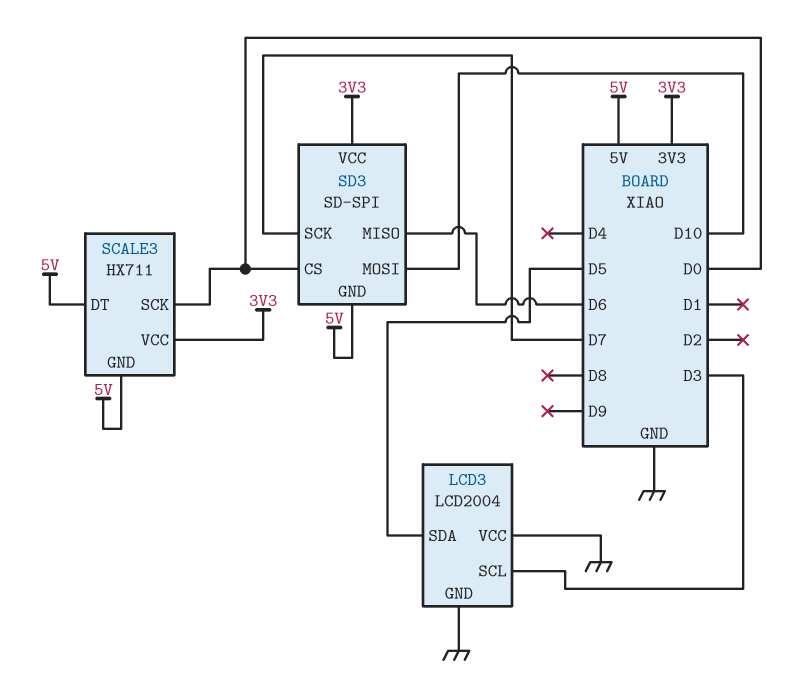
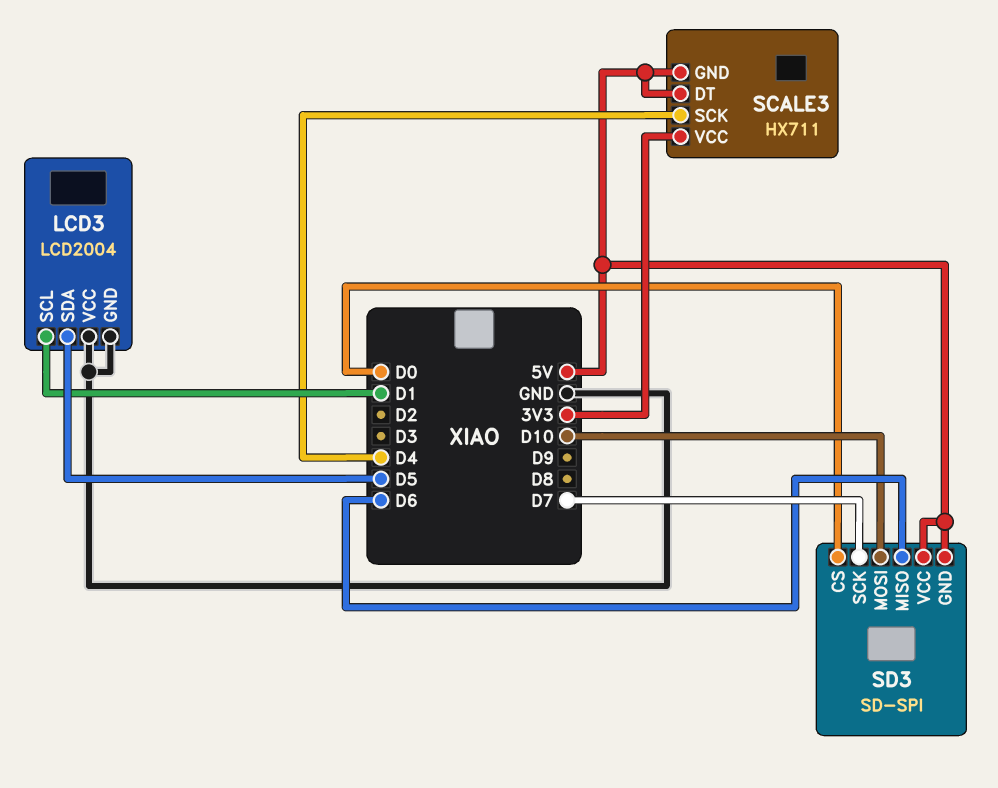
LCD3 pin SCL: D3 -> D1
SCALE3 pin SCK: D0 -> D4
SD3 pin VCC: 3V3 -> 5V

